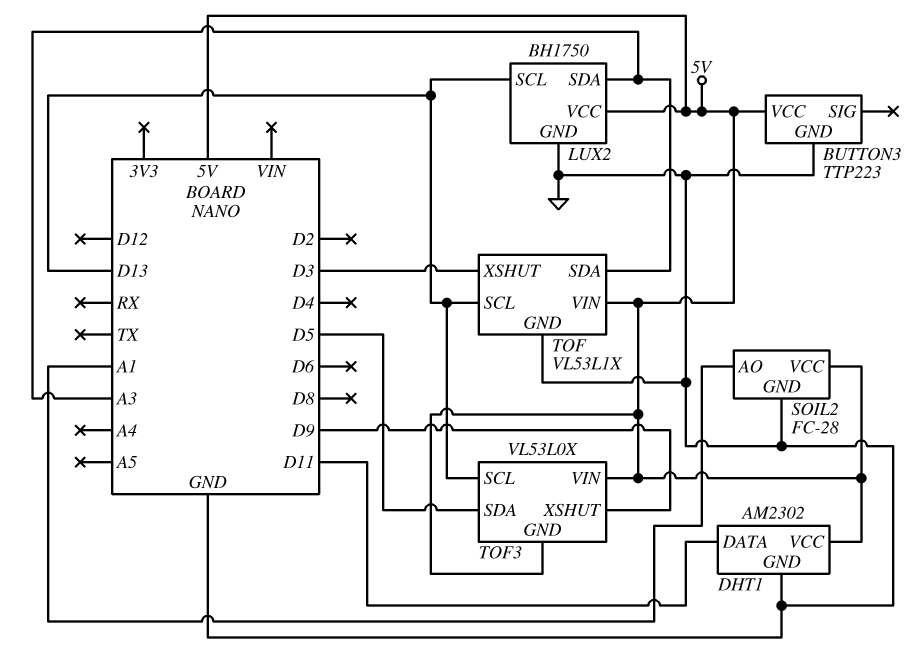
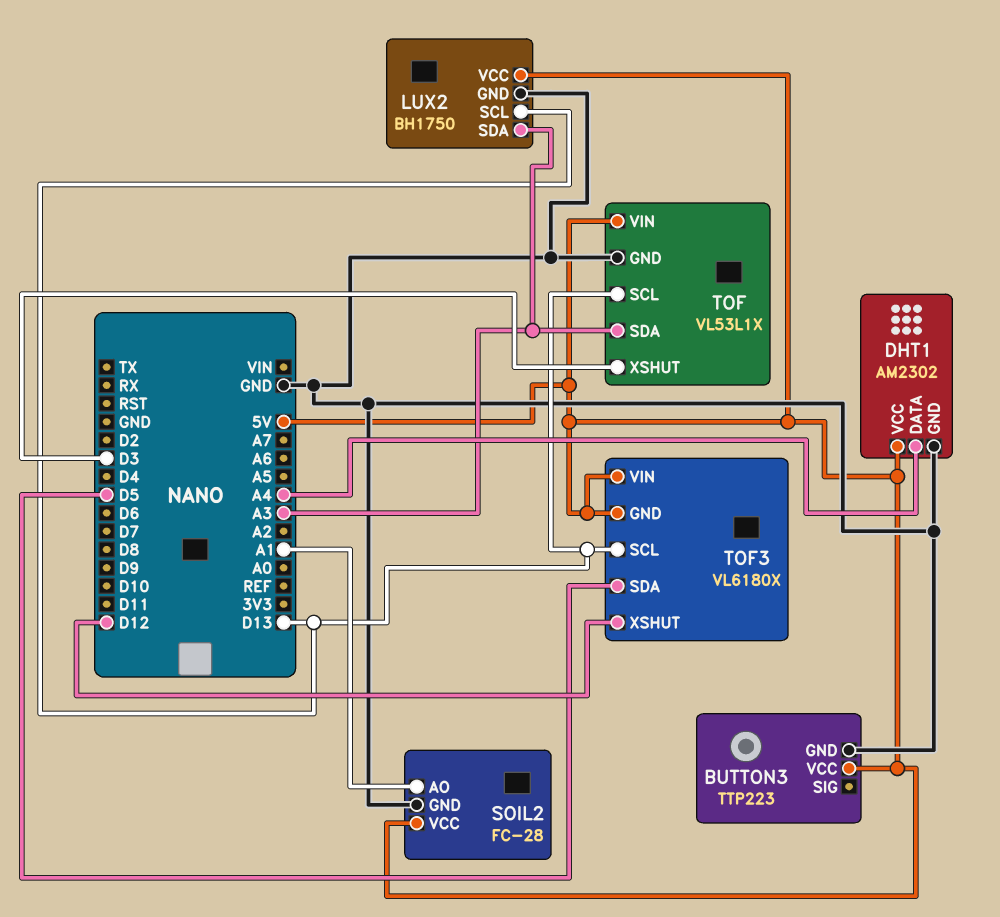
DHT1 pin DATA: D11 -> A4
TOF3: VL53L0X -> VL6180X
TOF3 pin XSHUT: D9 -> D12

